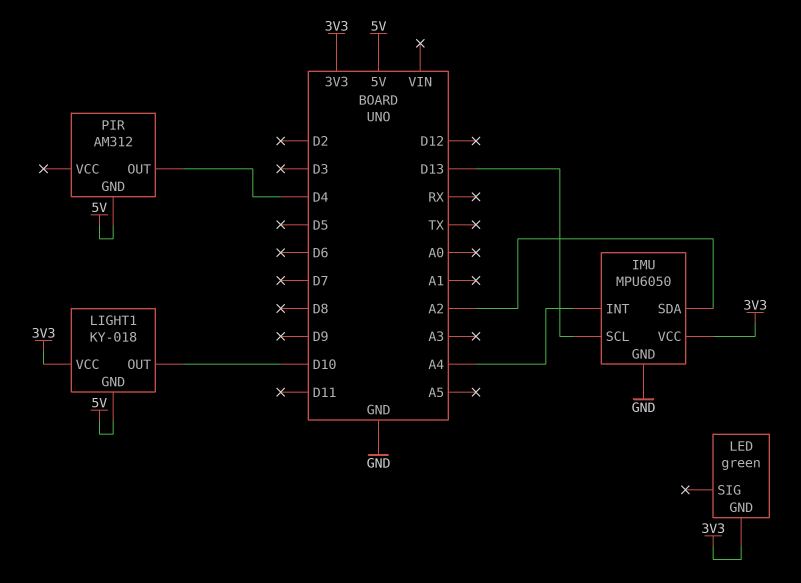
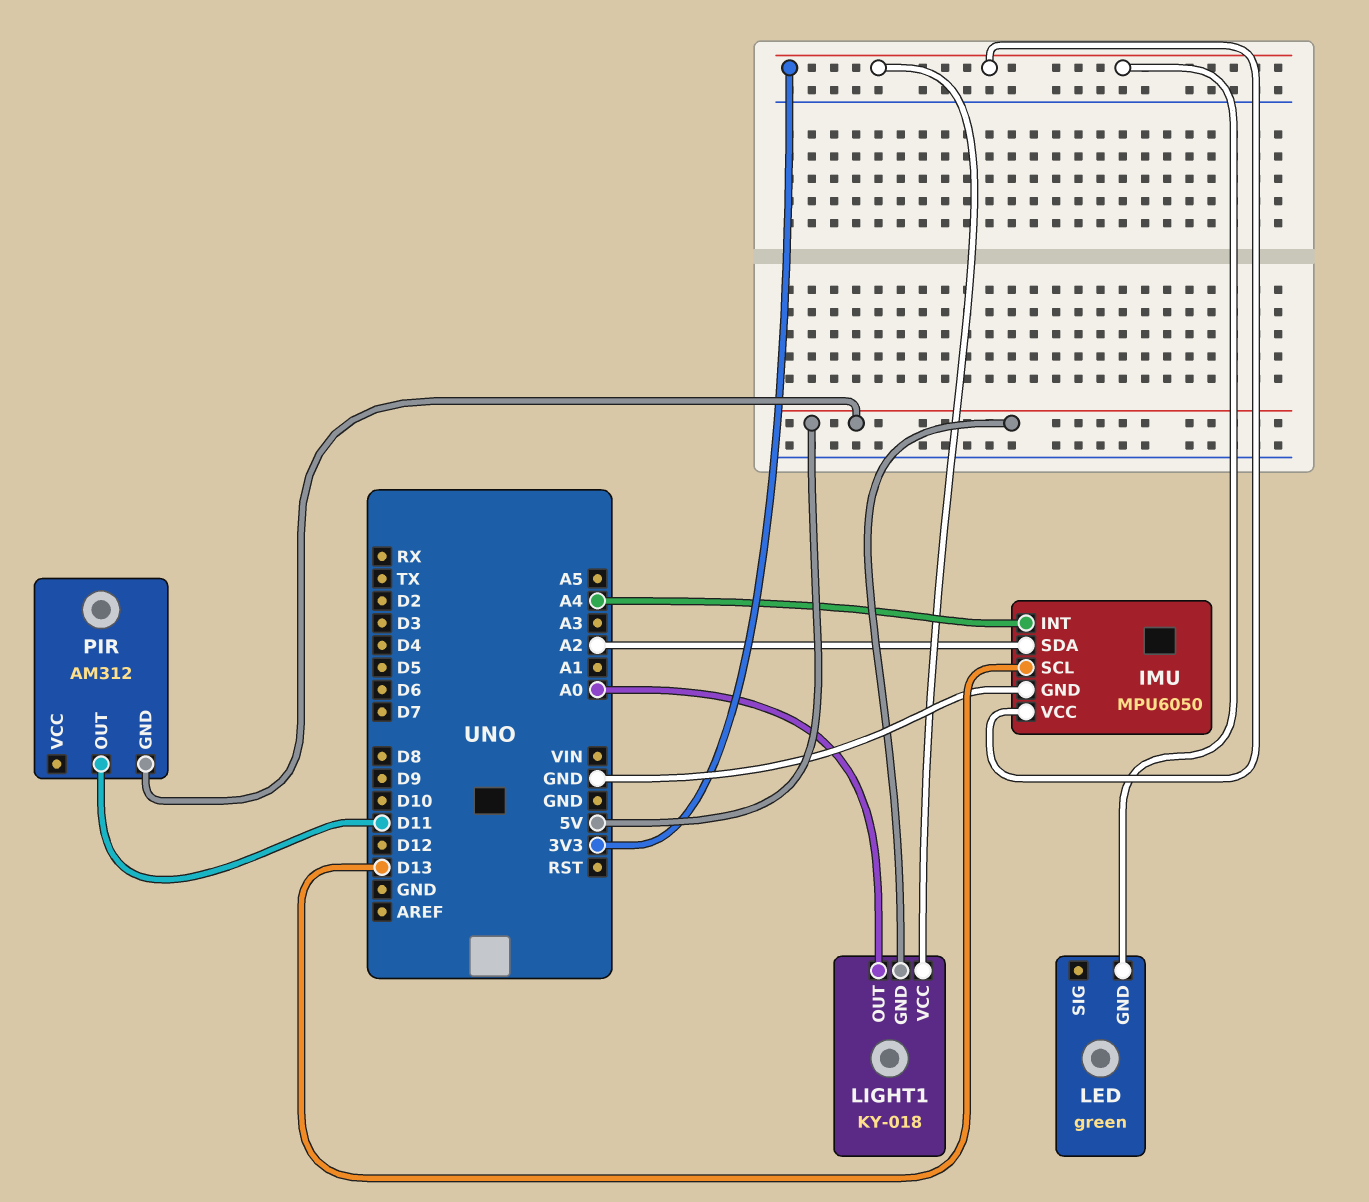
LIGHT1 pin OUT: D10 -> A0
PIR pin OUT: D4 -> D11

